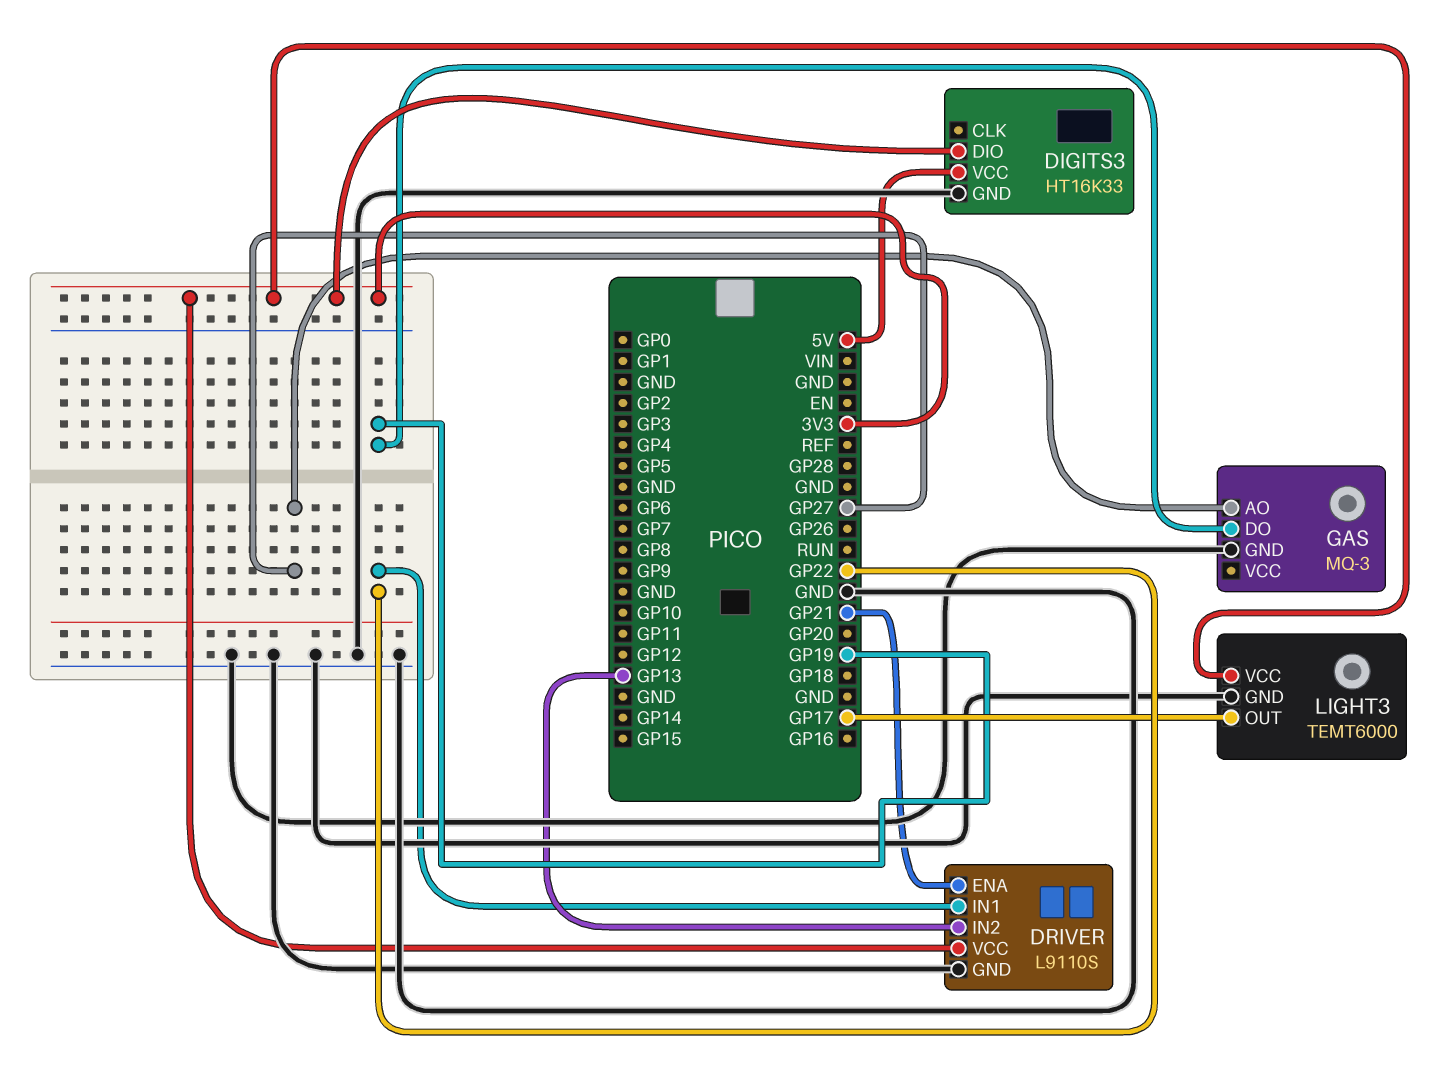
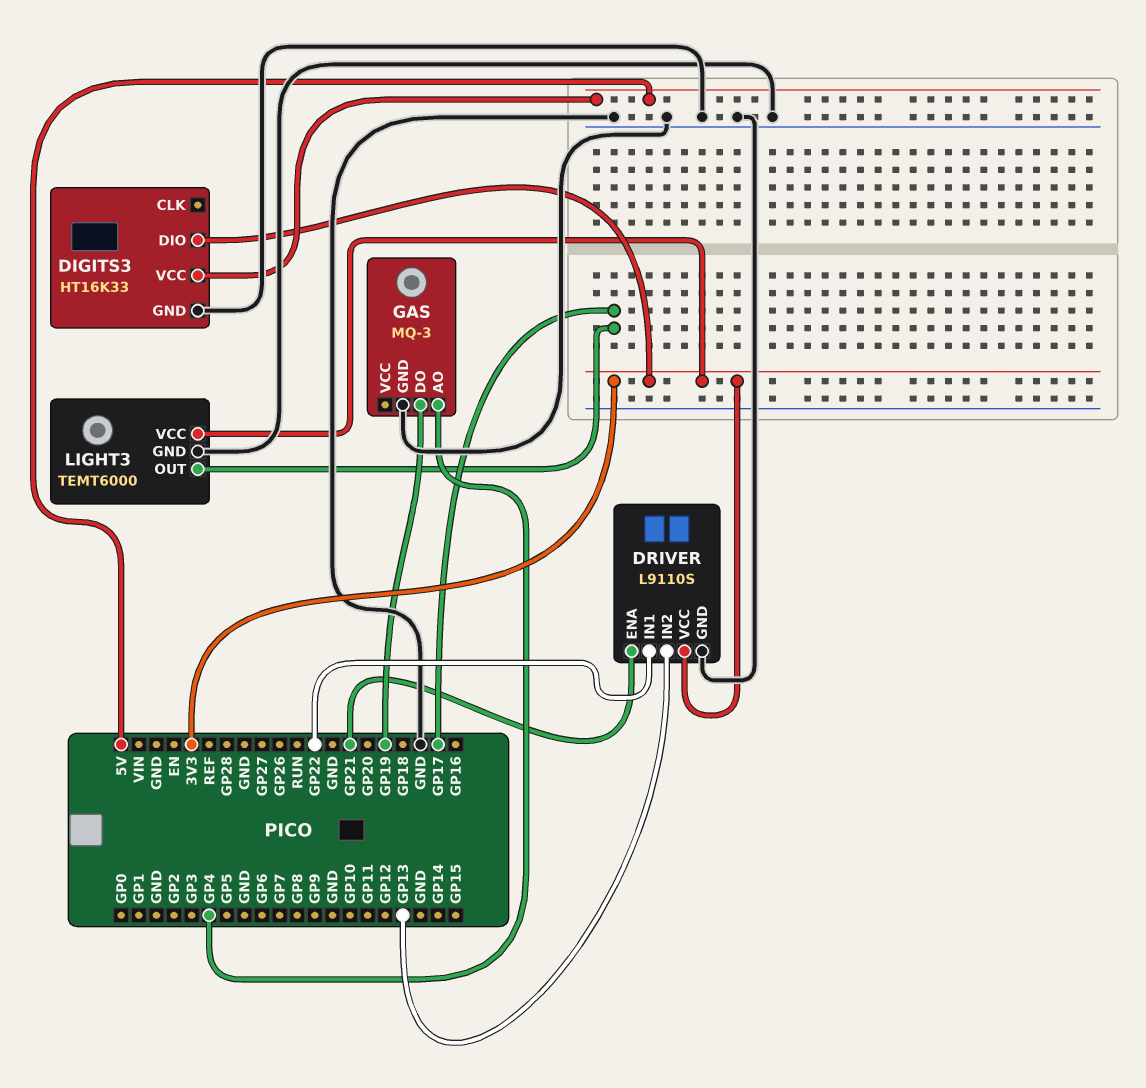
GAS pin AO: GP27 -> GP4

